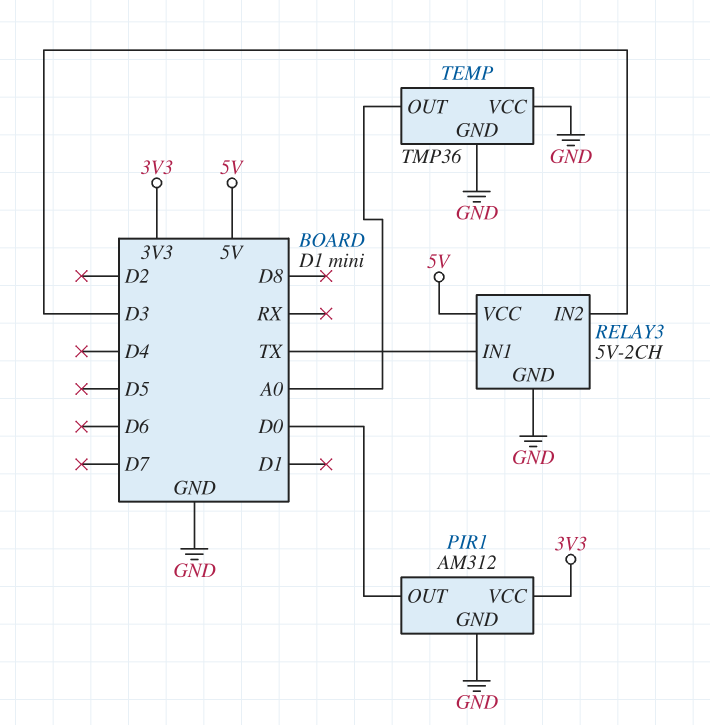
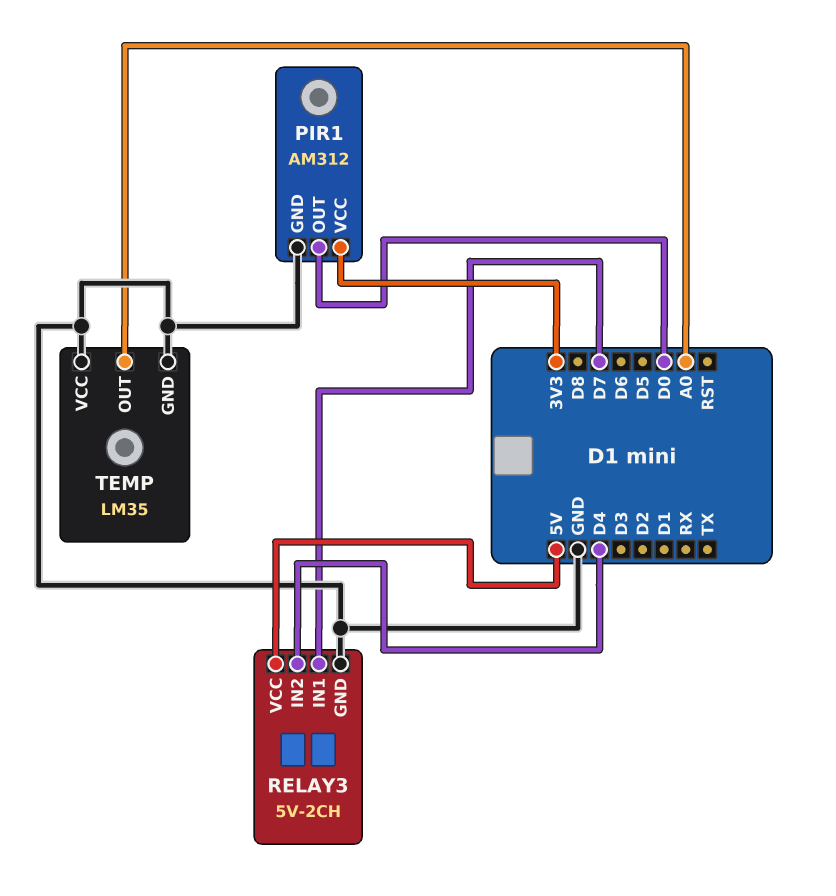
RELAY3 pin IN1: TX -> D7
RELAY3 pin IN2: D3 -> D4
TEMP: TMP36 -> LM35

